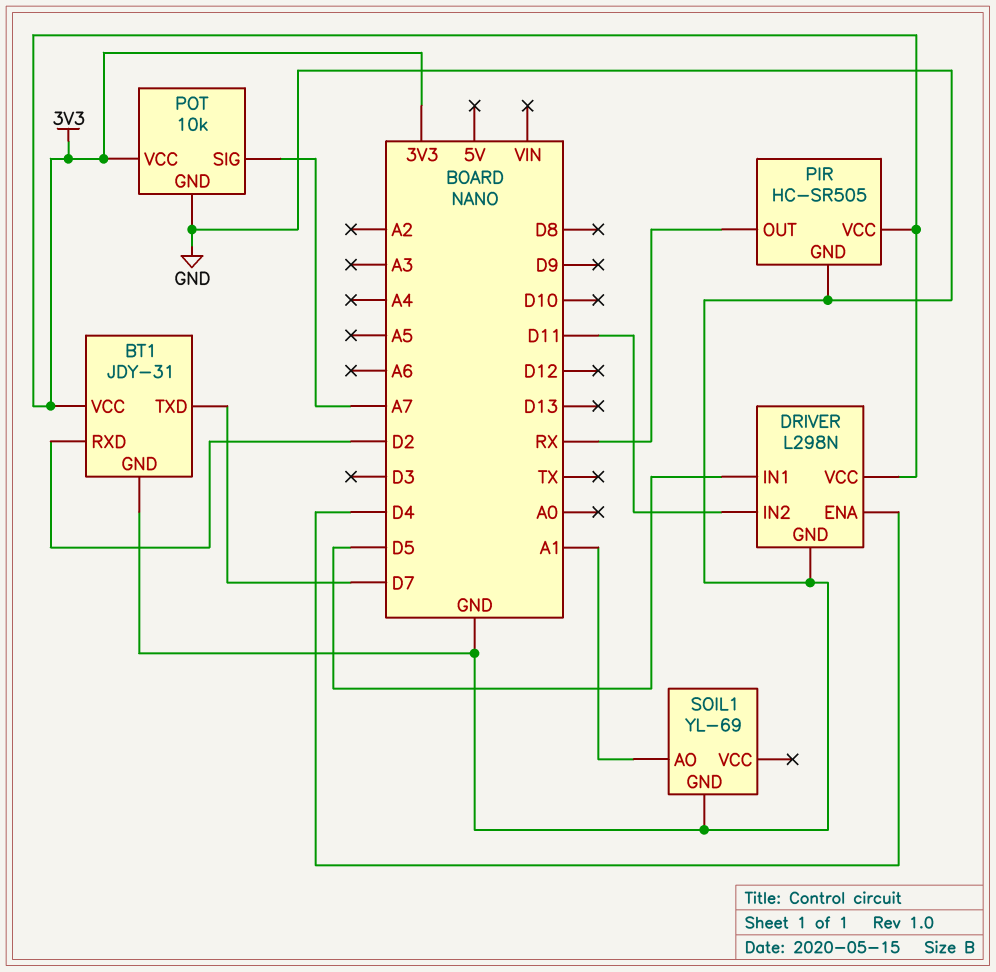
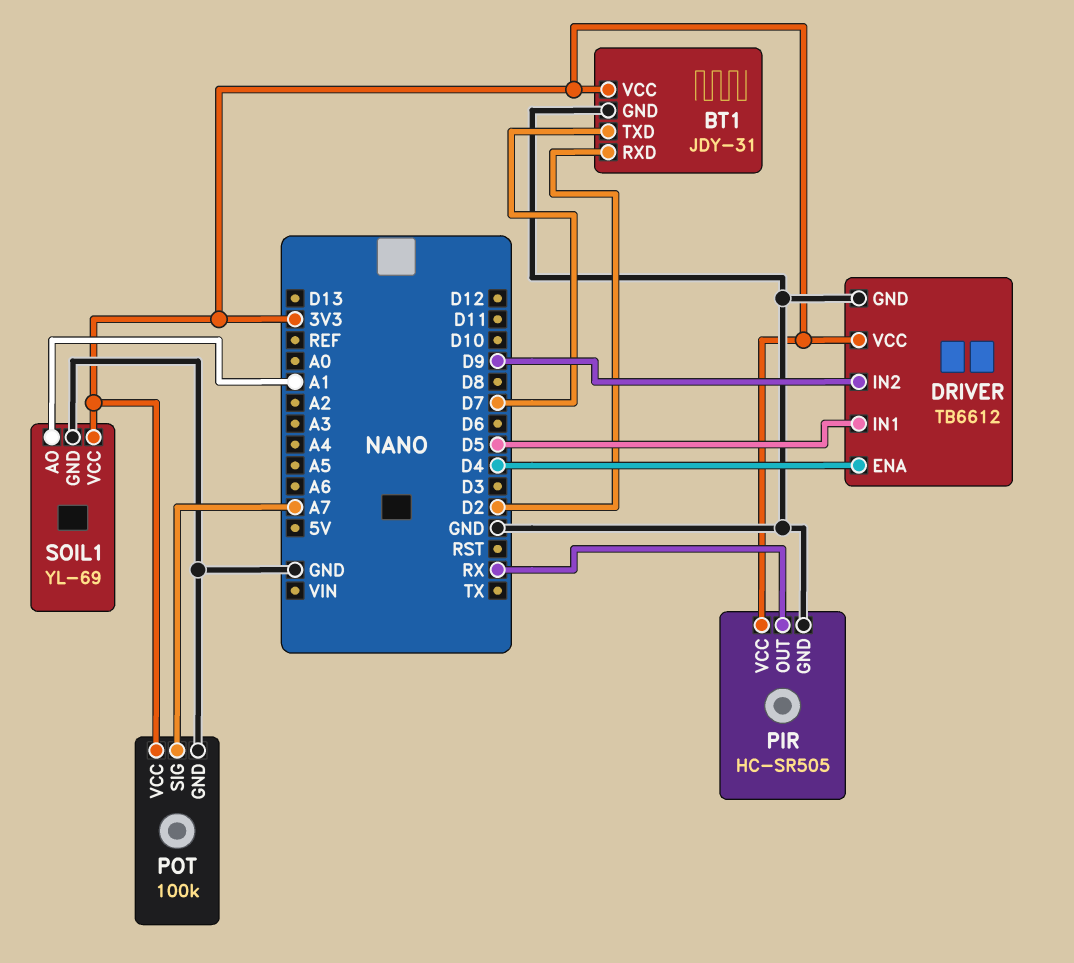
DRIVER: L298N -> TB6612
DRIVER pin IN2: D11 -> D9
POT: 10k -> 100k
SOIL1 pin VCC: none -> 3V3

